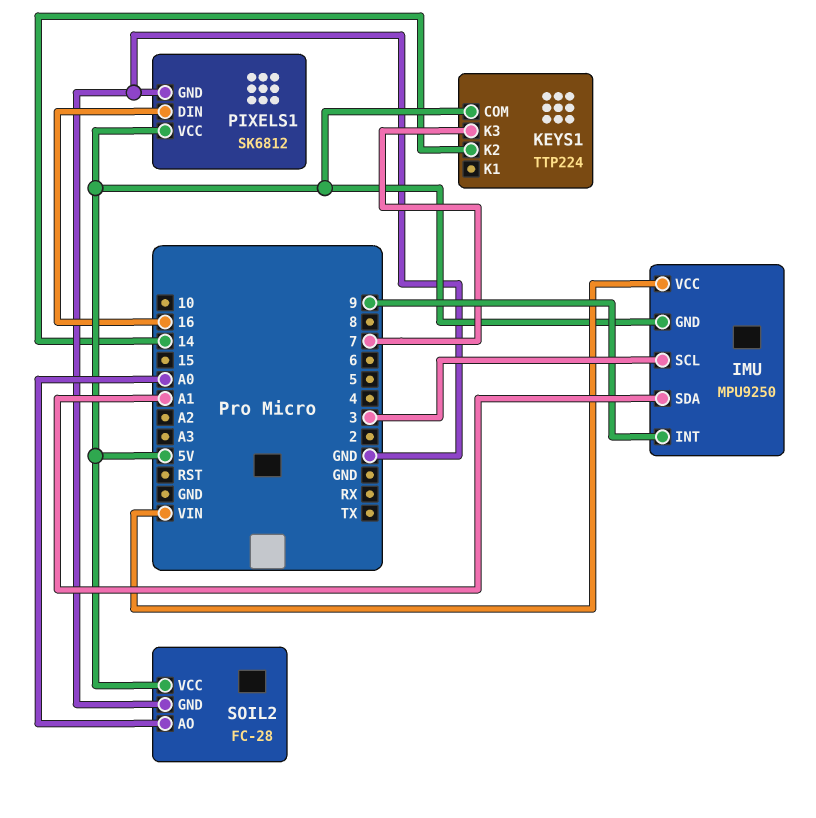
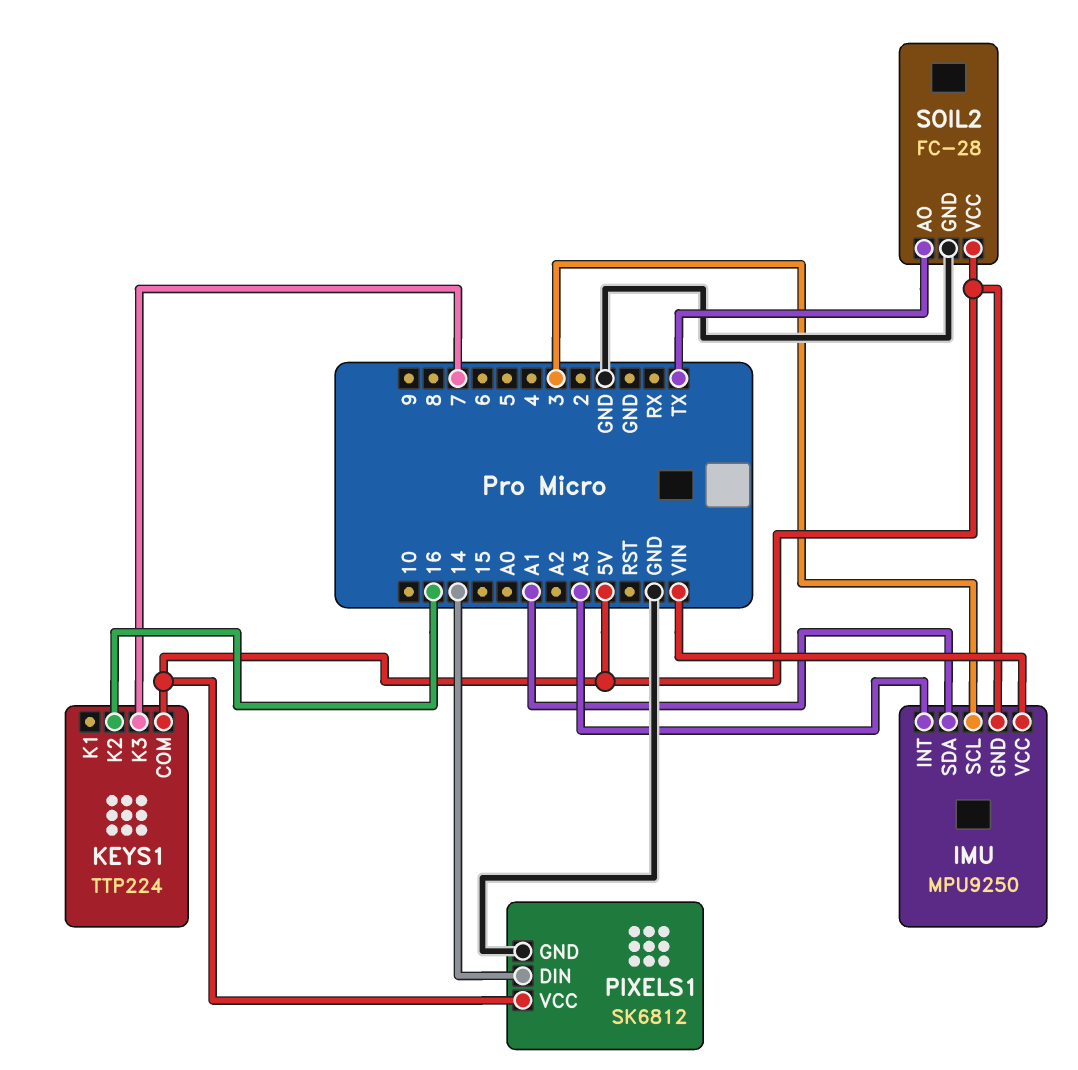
IMU pin INT: 9 -> A3
KEYS1 pin K2: 14 -> 16
PIXELS1 pin DIN: 16 -> 14
SOIL2 pin AO: A0 -> TX

